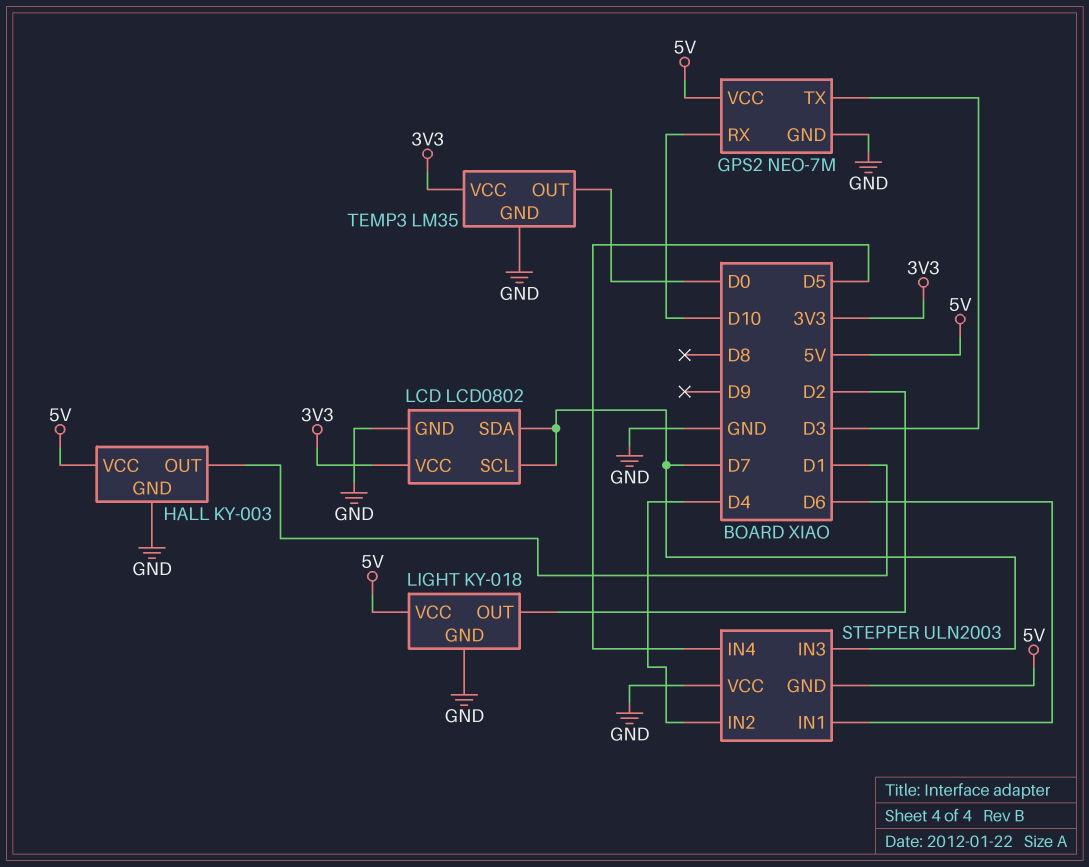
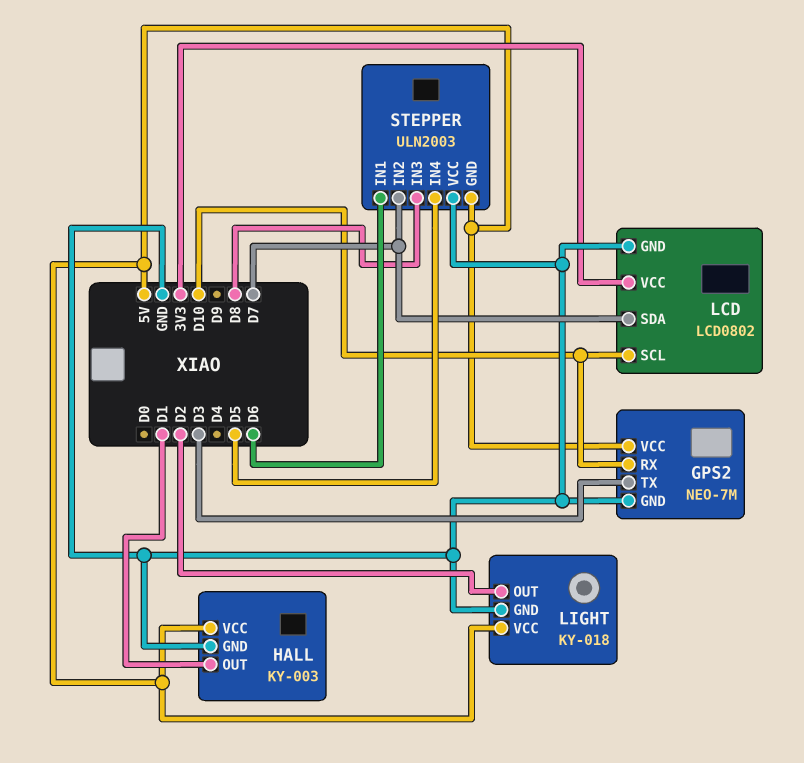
LCD pin SCL: D7 -> D10
STEPPER pin IN2: D4 -> D7
STEPPER pin IN3: D7 -> D8
TEMP3: LM35 -> none
TEMP3 pin GND: GND -> none
TEMP3 pin OUT: D0 -> none
TEMP3 pin VCC: 3V3 -> none

